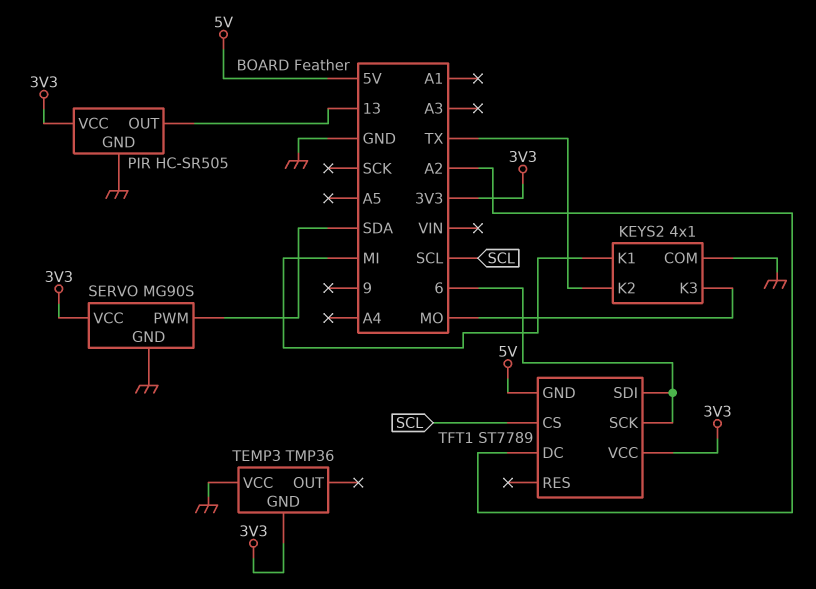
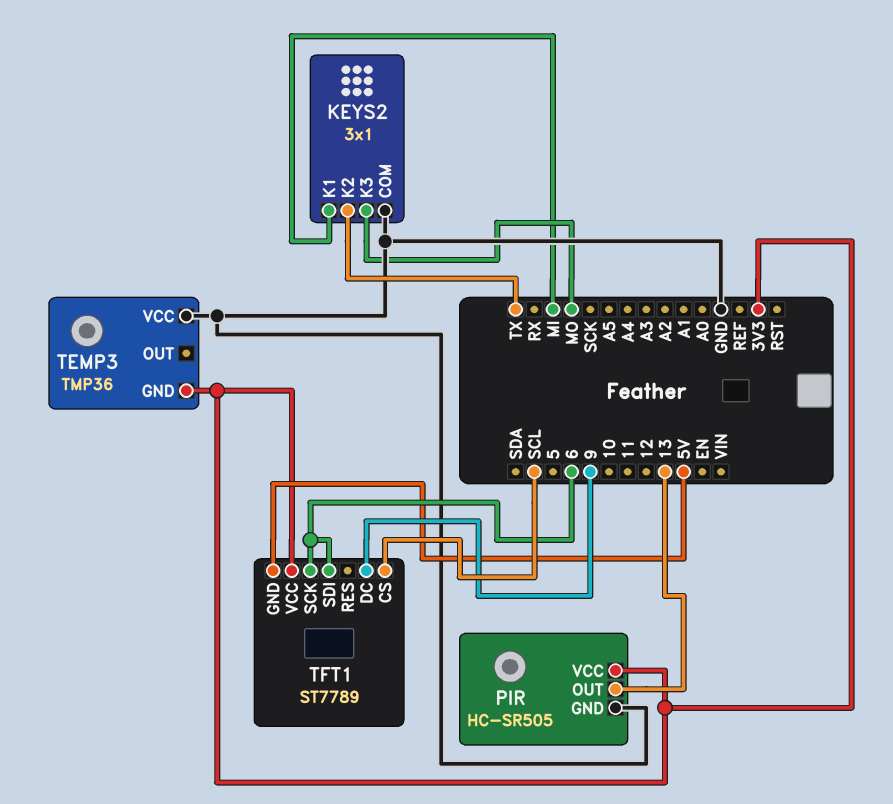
KEYS2: 4x1 -> 3x1
SERVO: MG90S -> none
SERVO pin GND: GND -> none
SERVO pin PWM: SDA -> none
SERVO pin VCC: 3V3 -> none
TFT1 pin DC: A2 -> 9

